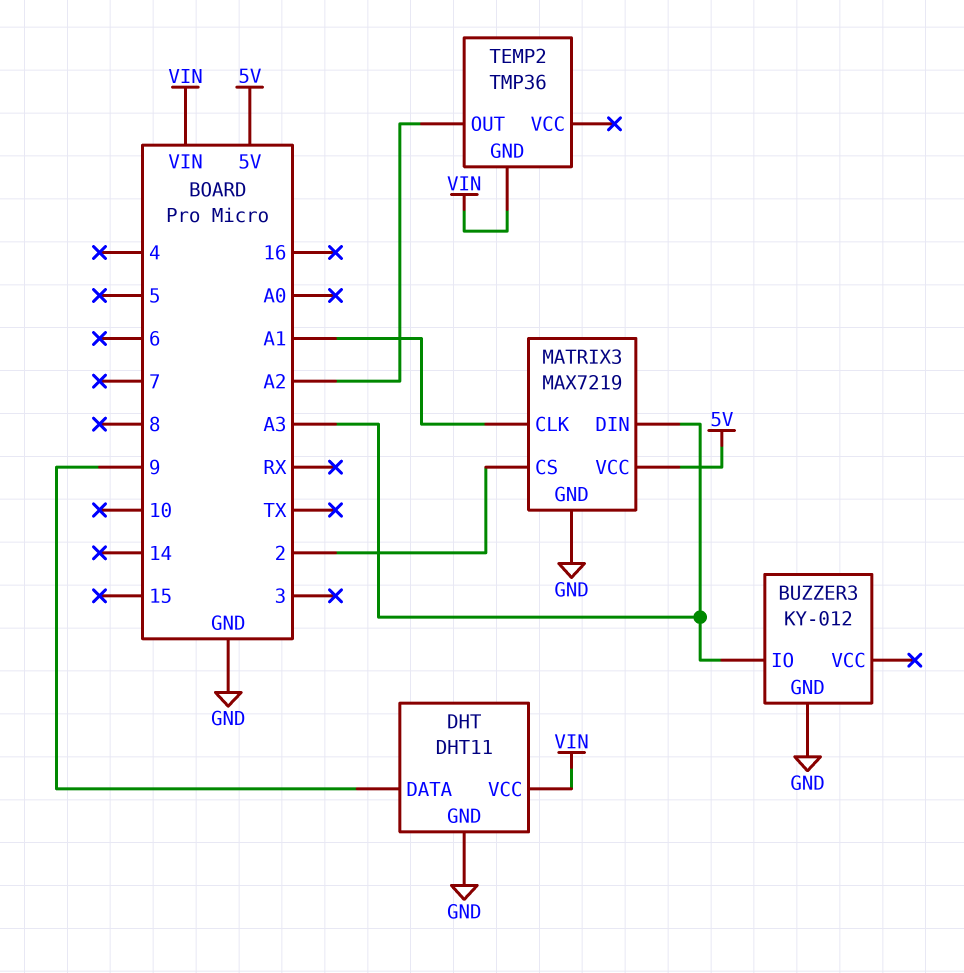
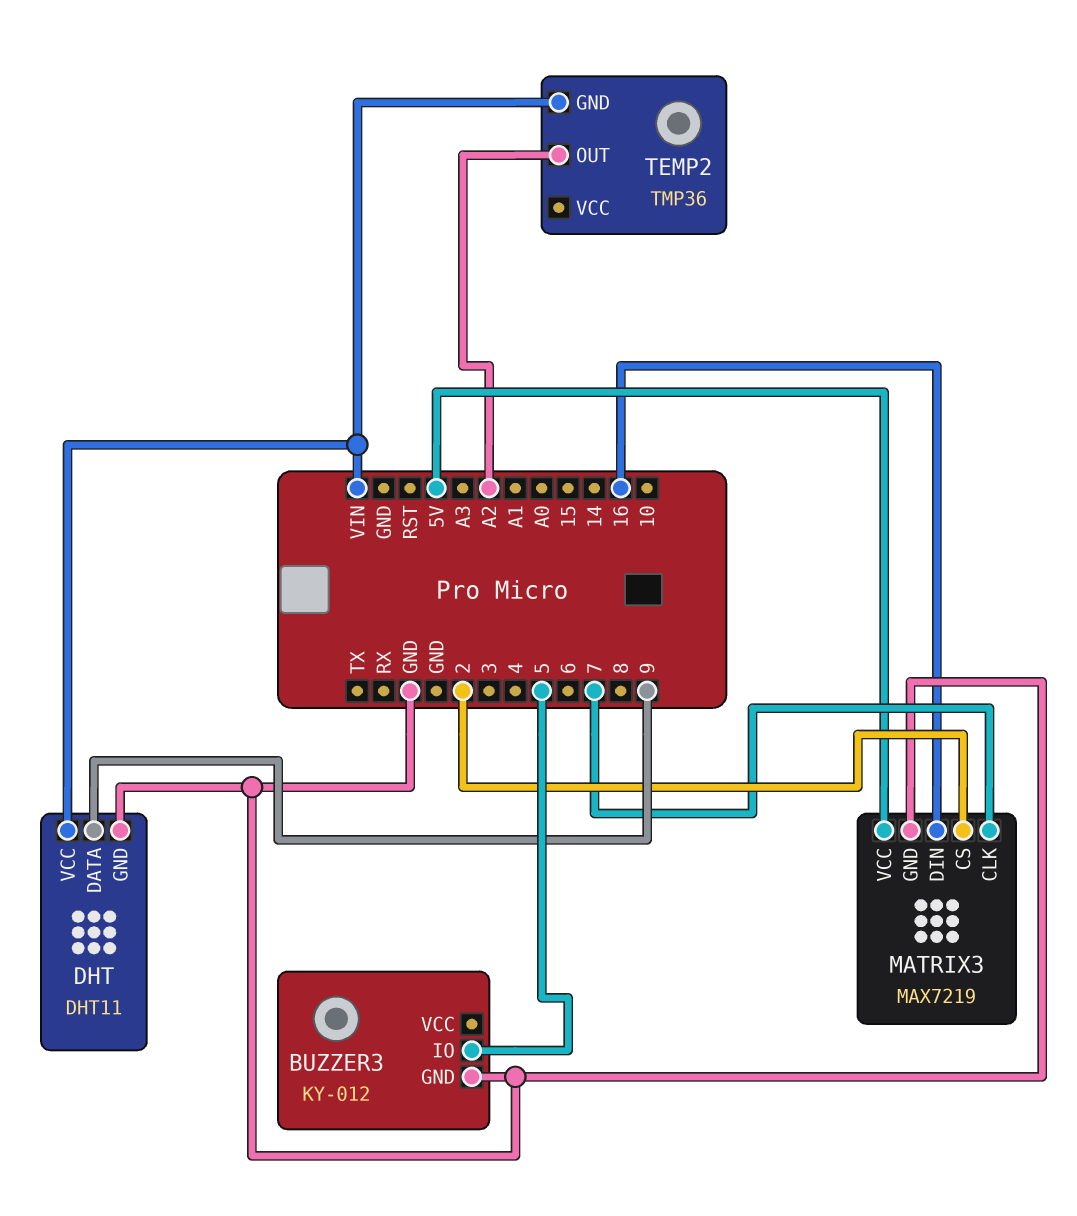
BUZZER3 pin IO: A3 -> 5
MATRIX3 pin CLK: A1 -> 7
MATRIX3 pin DIN: A3 -> 16

